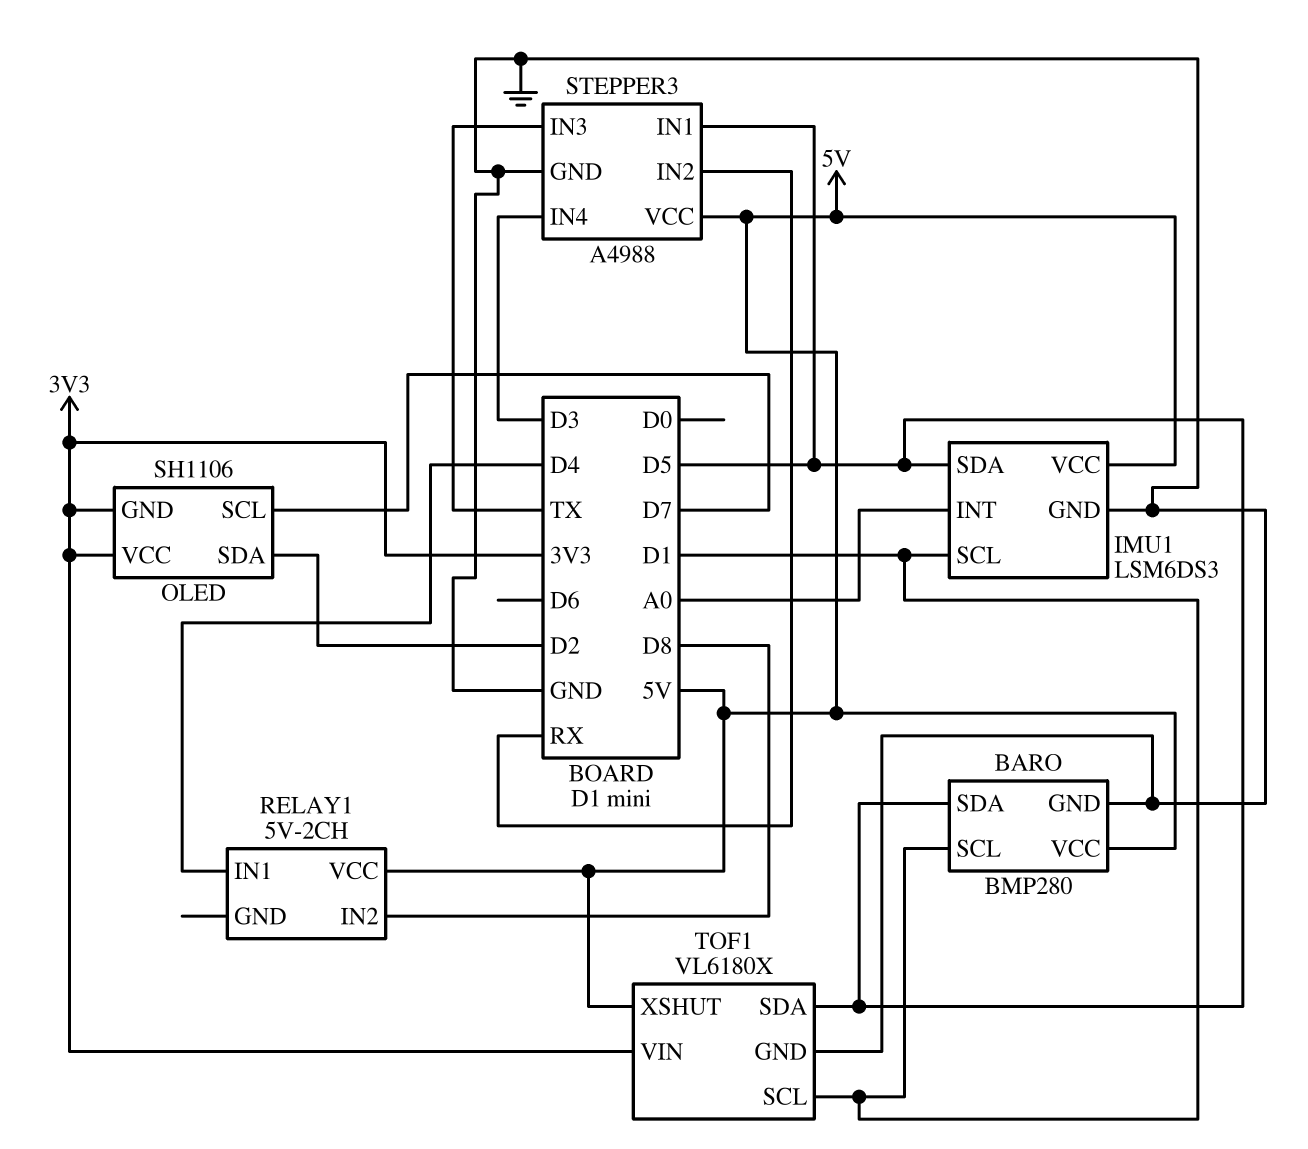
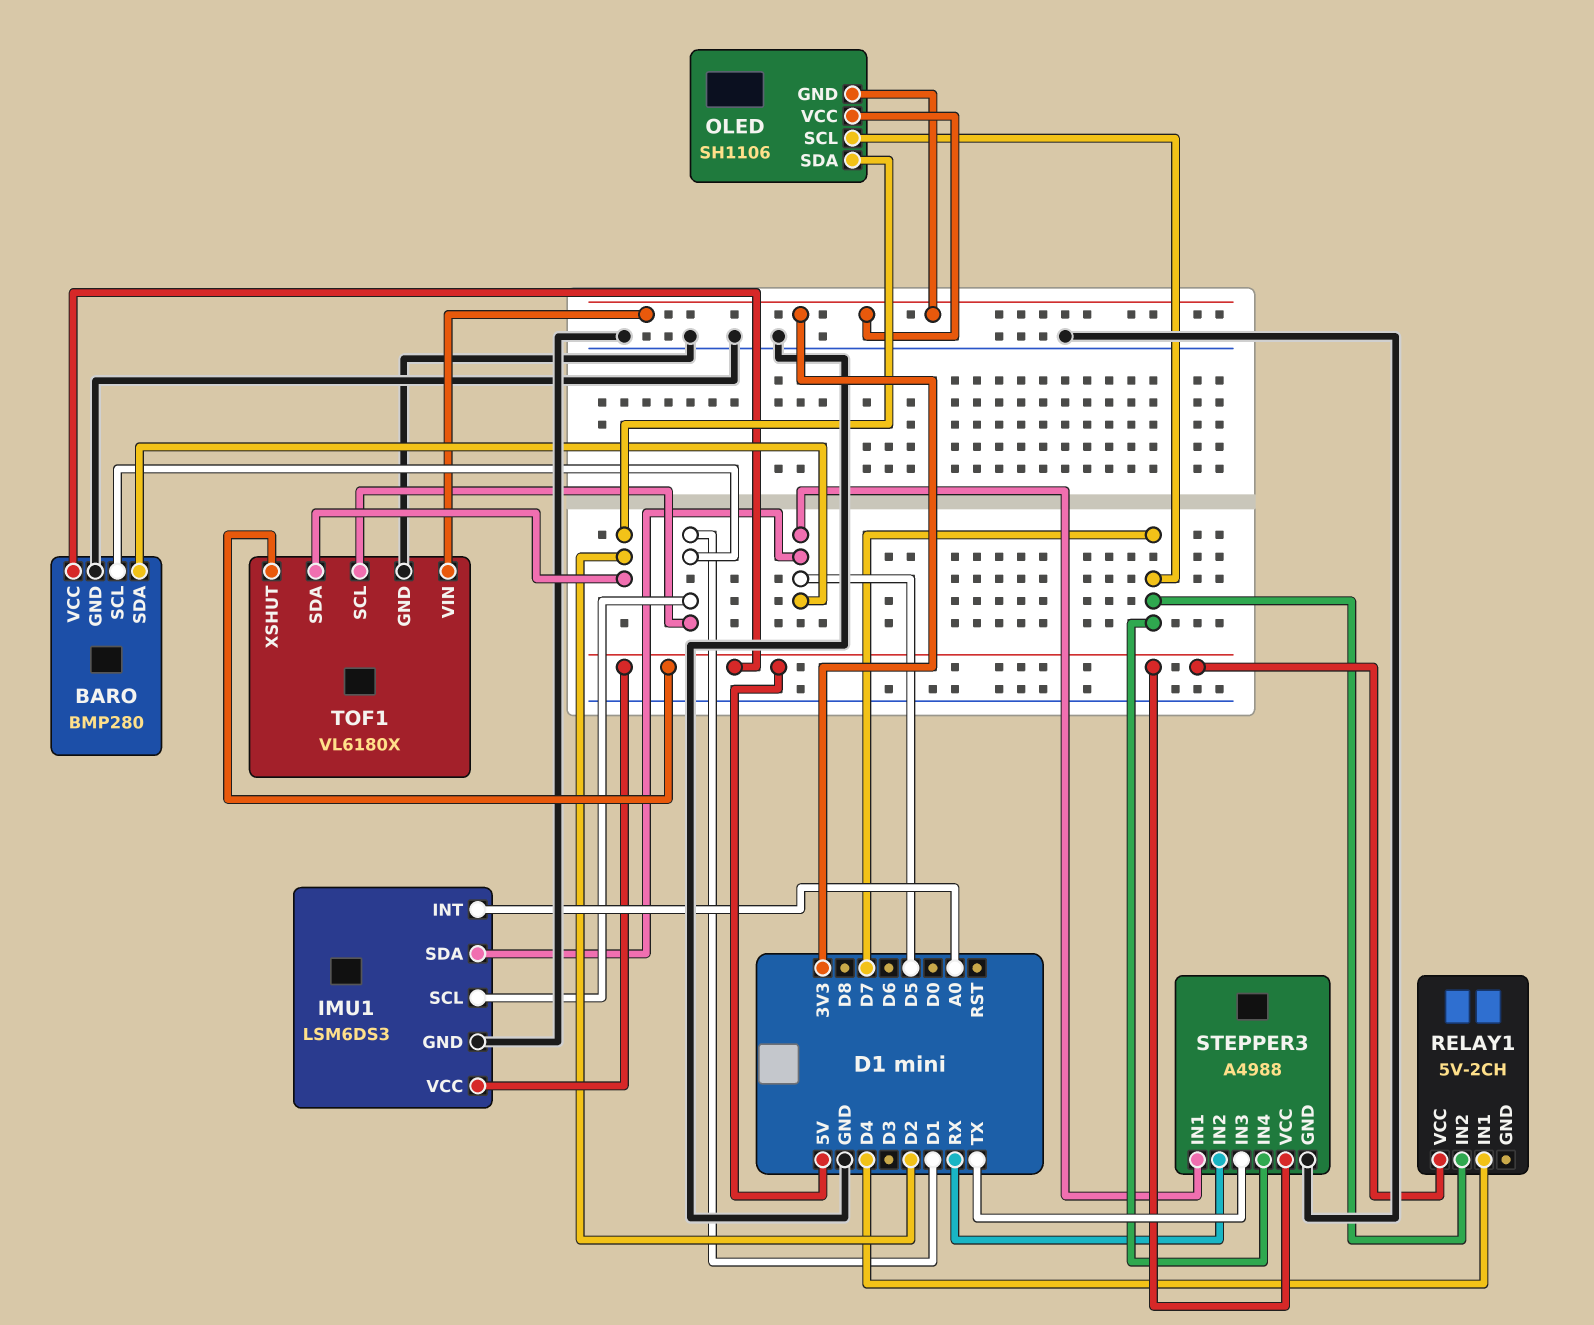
RELAY1 pin IN2: D8 -> D7
STEPPER3 pin IN4: D3 -> D7
TOF1 pin SDA: D5 -> D2

